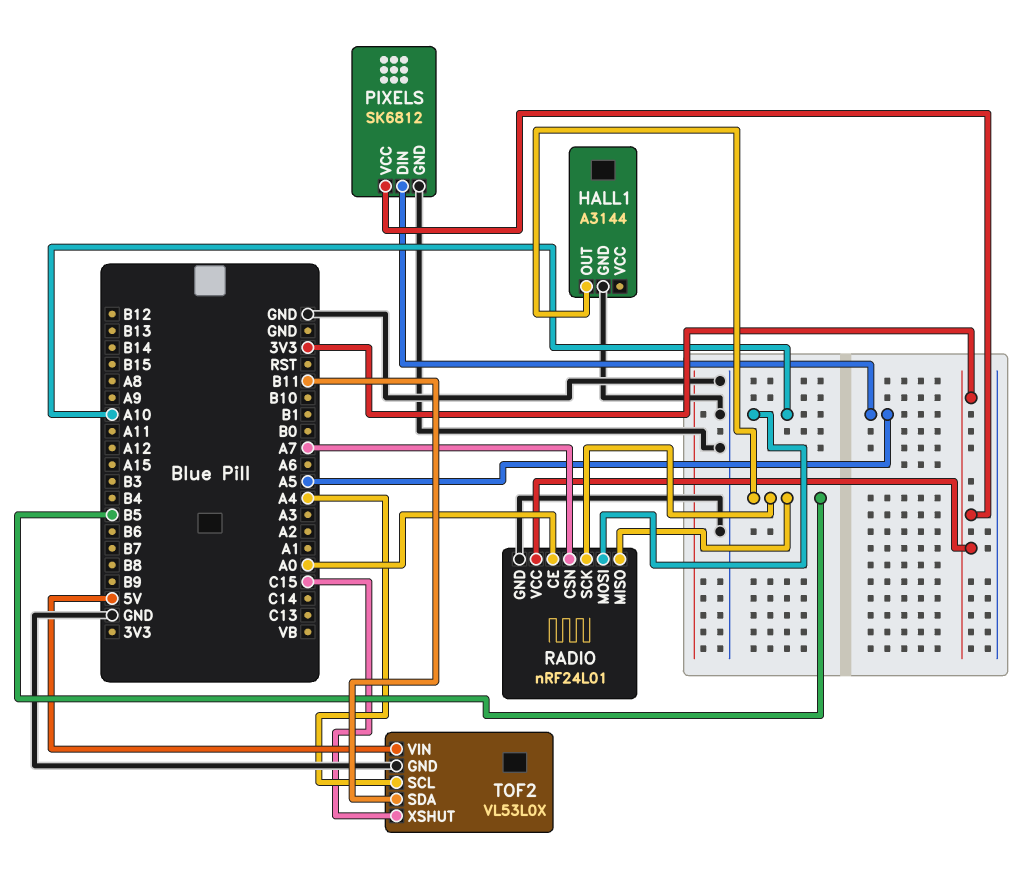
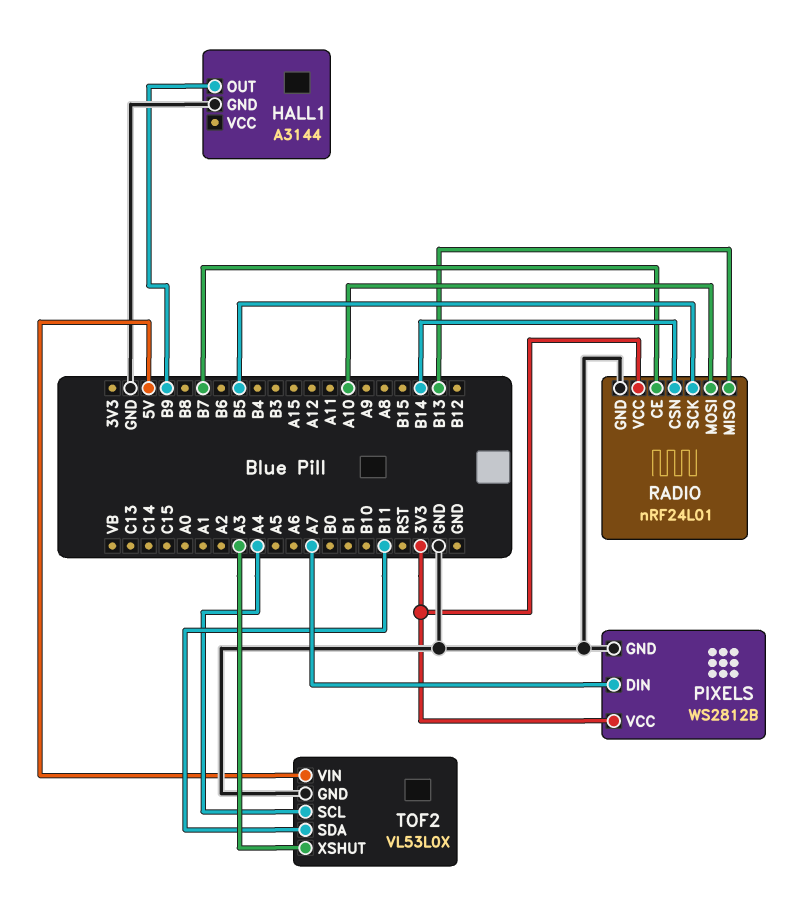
HALL1 pin OUT: B5 -> B9
PIXELS: SK6812 -> WS2812B
PIXELS pin DIN: A5 -> A7
RADIO pin CE: A0 -> B7
RADIO pin CSN: A7 -> B14
RADIO pin MISO: B5 -> B13
TOF2 pin XSHUT: C15 -> A3

